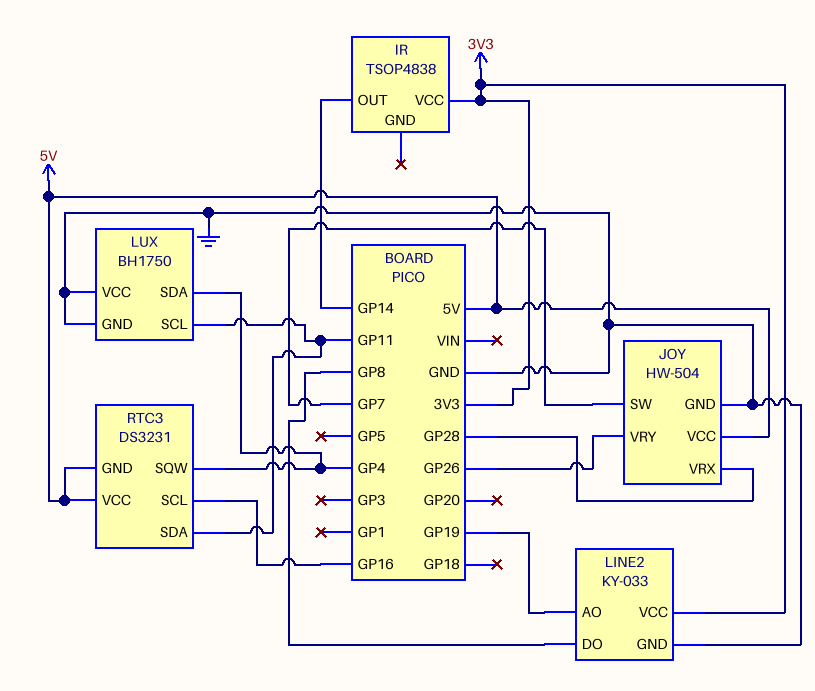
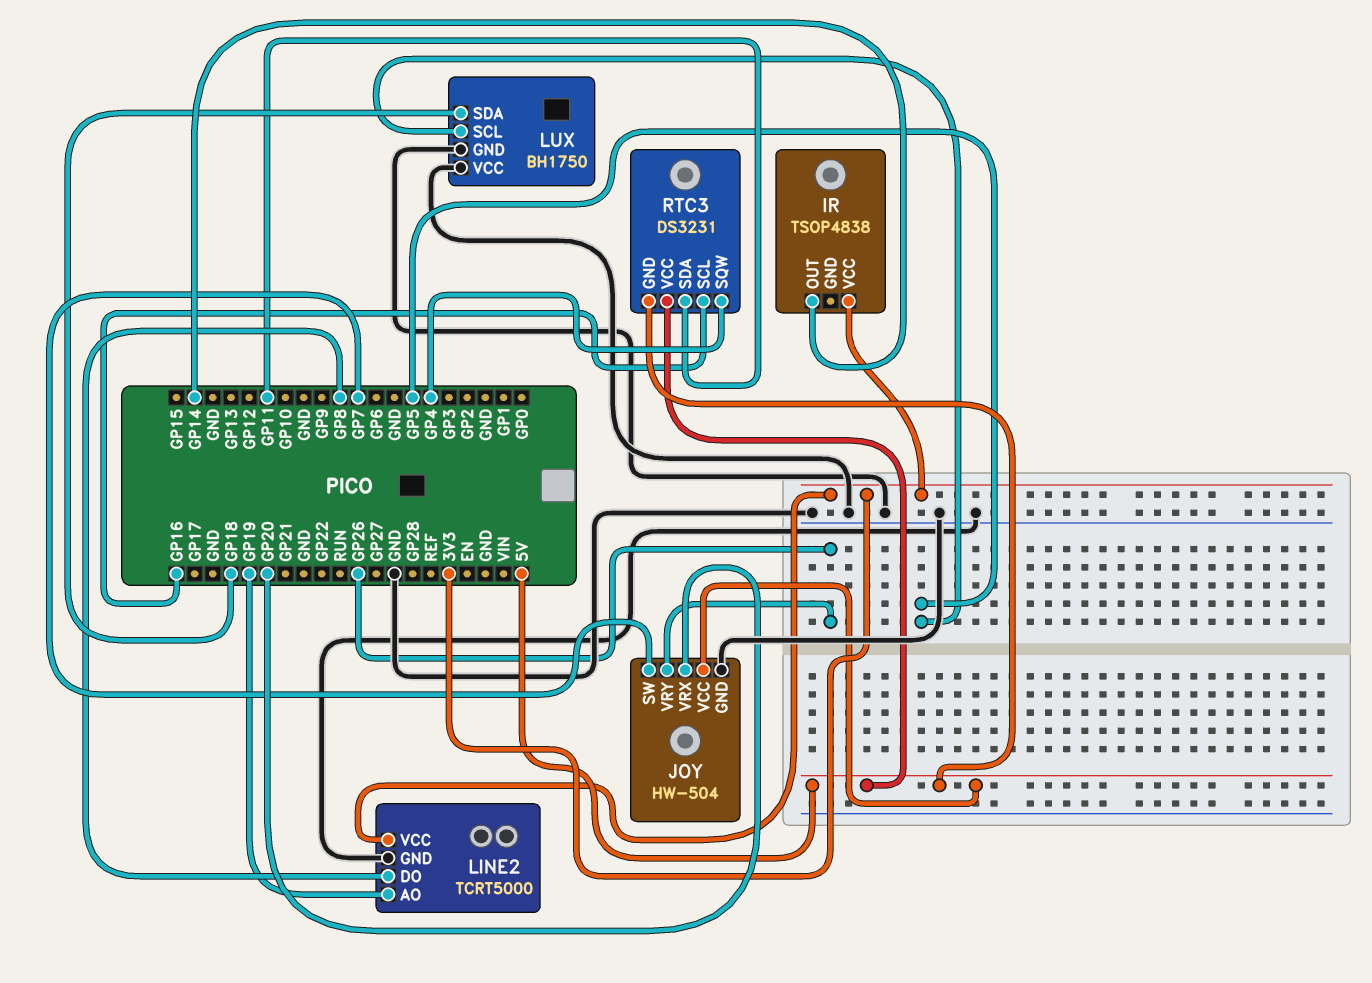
JOY pin VRX: GP28 -> GP20
LINE2: KY-033 -> TCRT5000
LUX pin SCL: GP11 -> GP5
LUX pin SDA: GP4 -> GP18

